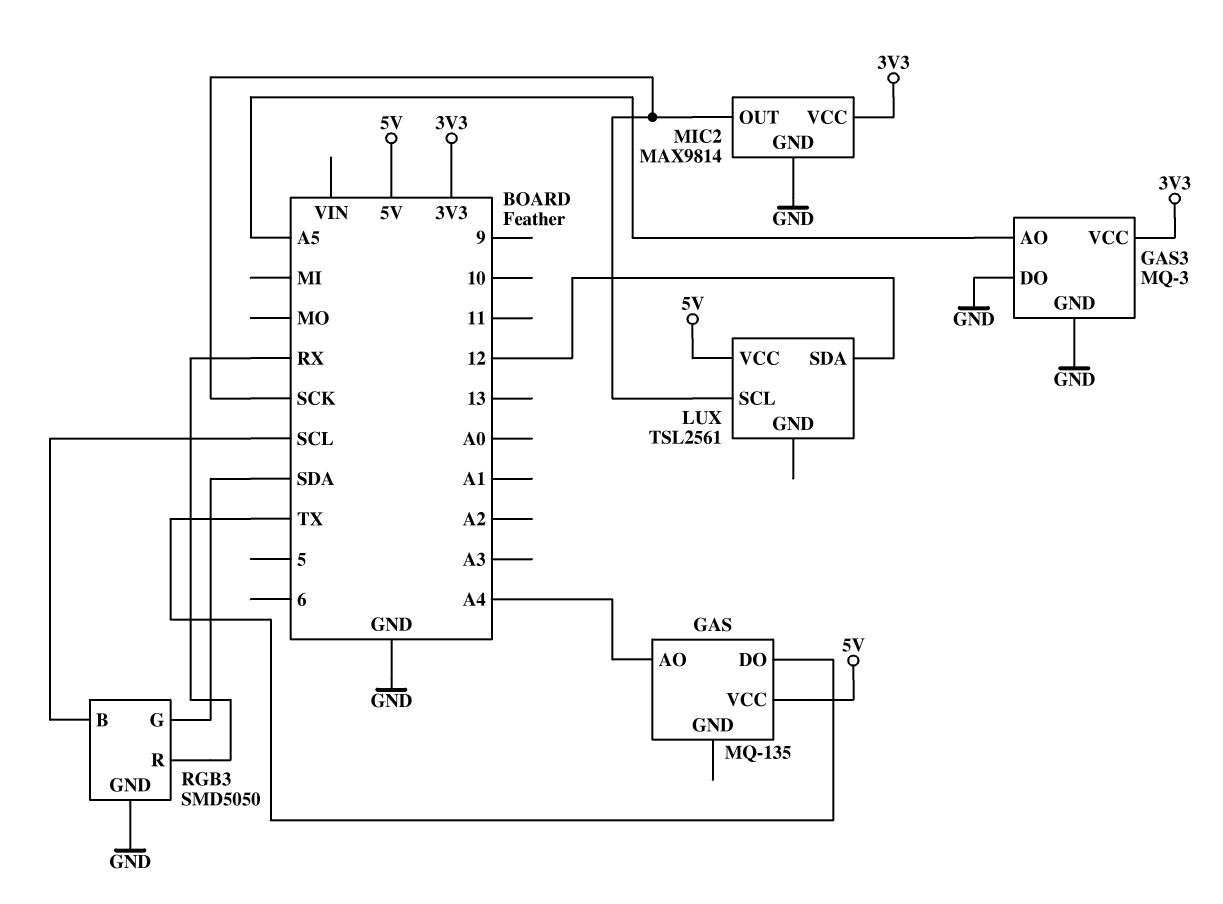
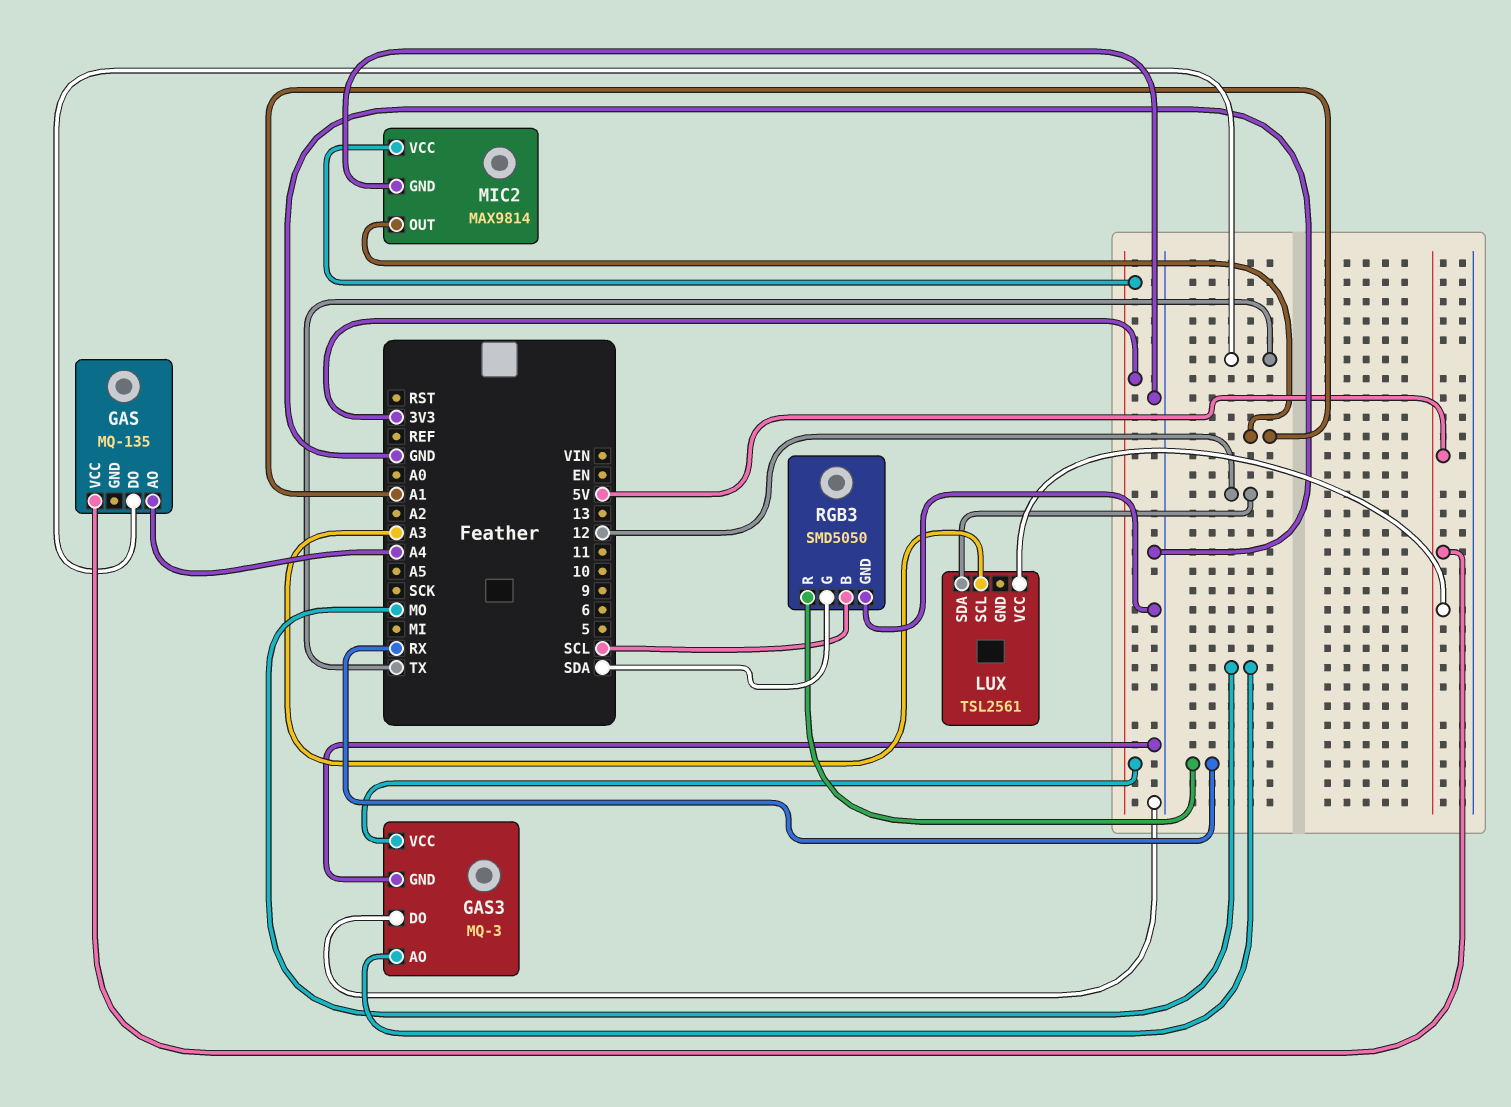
GAS3 pin AO: A5 -> MO
LUX pin SCL: SCK -> A3
MIC2 pin OUT: SCK -> A1

